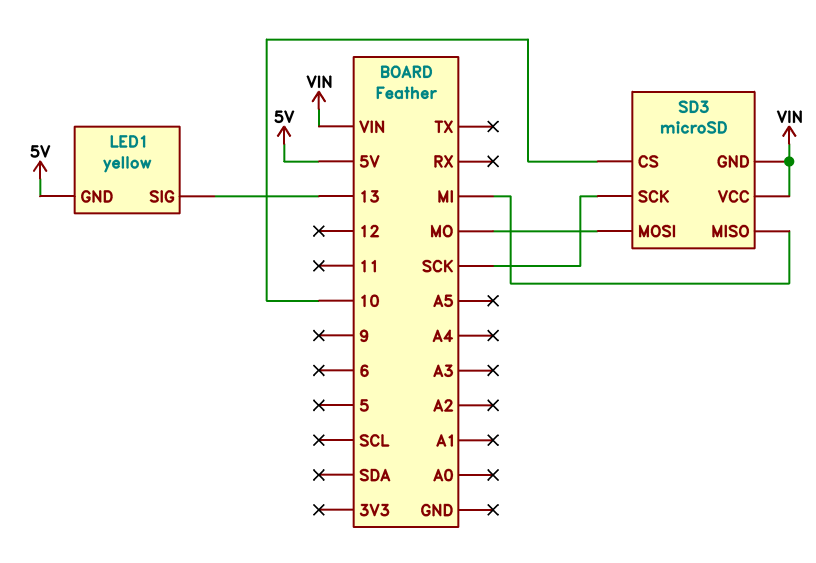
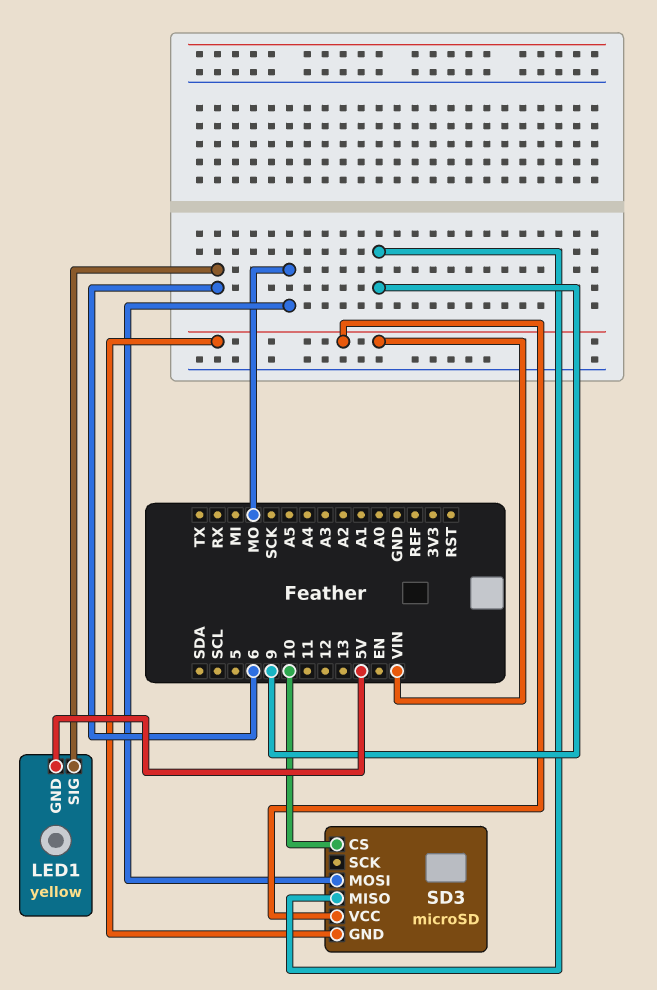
LED1 pin SIG: 13 -> 6
SD3 pin MISO: MI -> 9
SD3 pin SCK: SCK -> none

